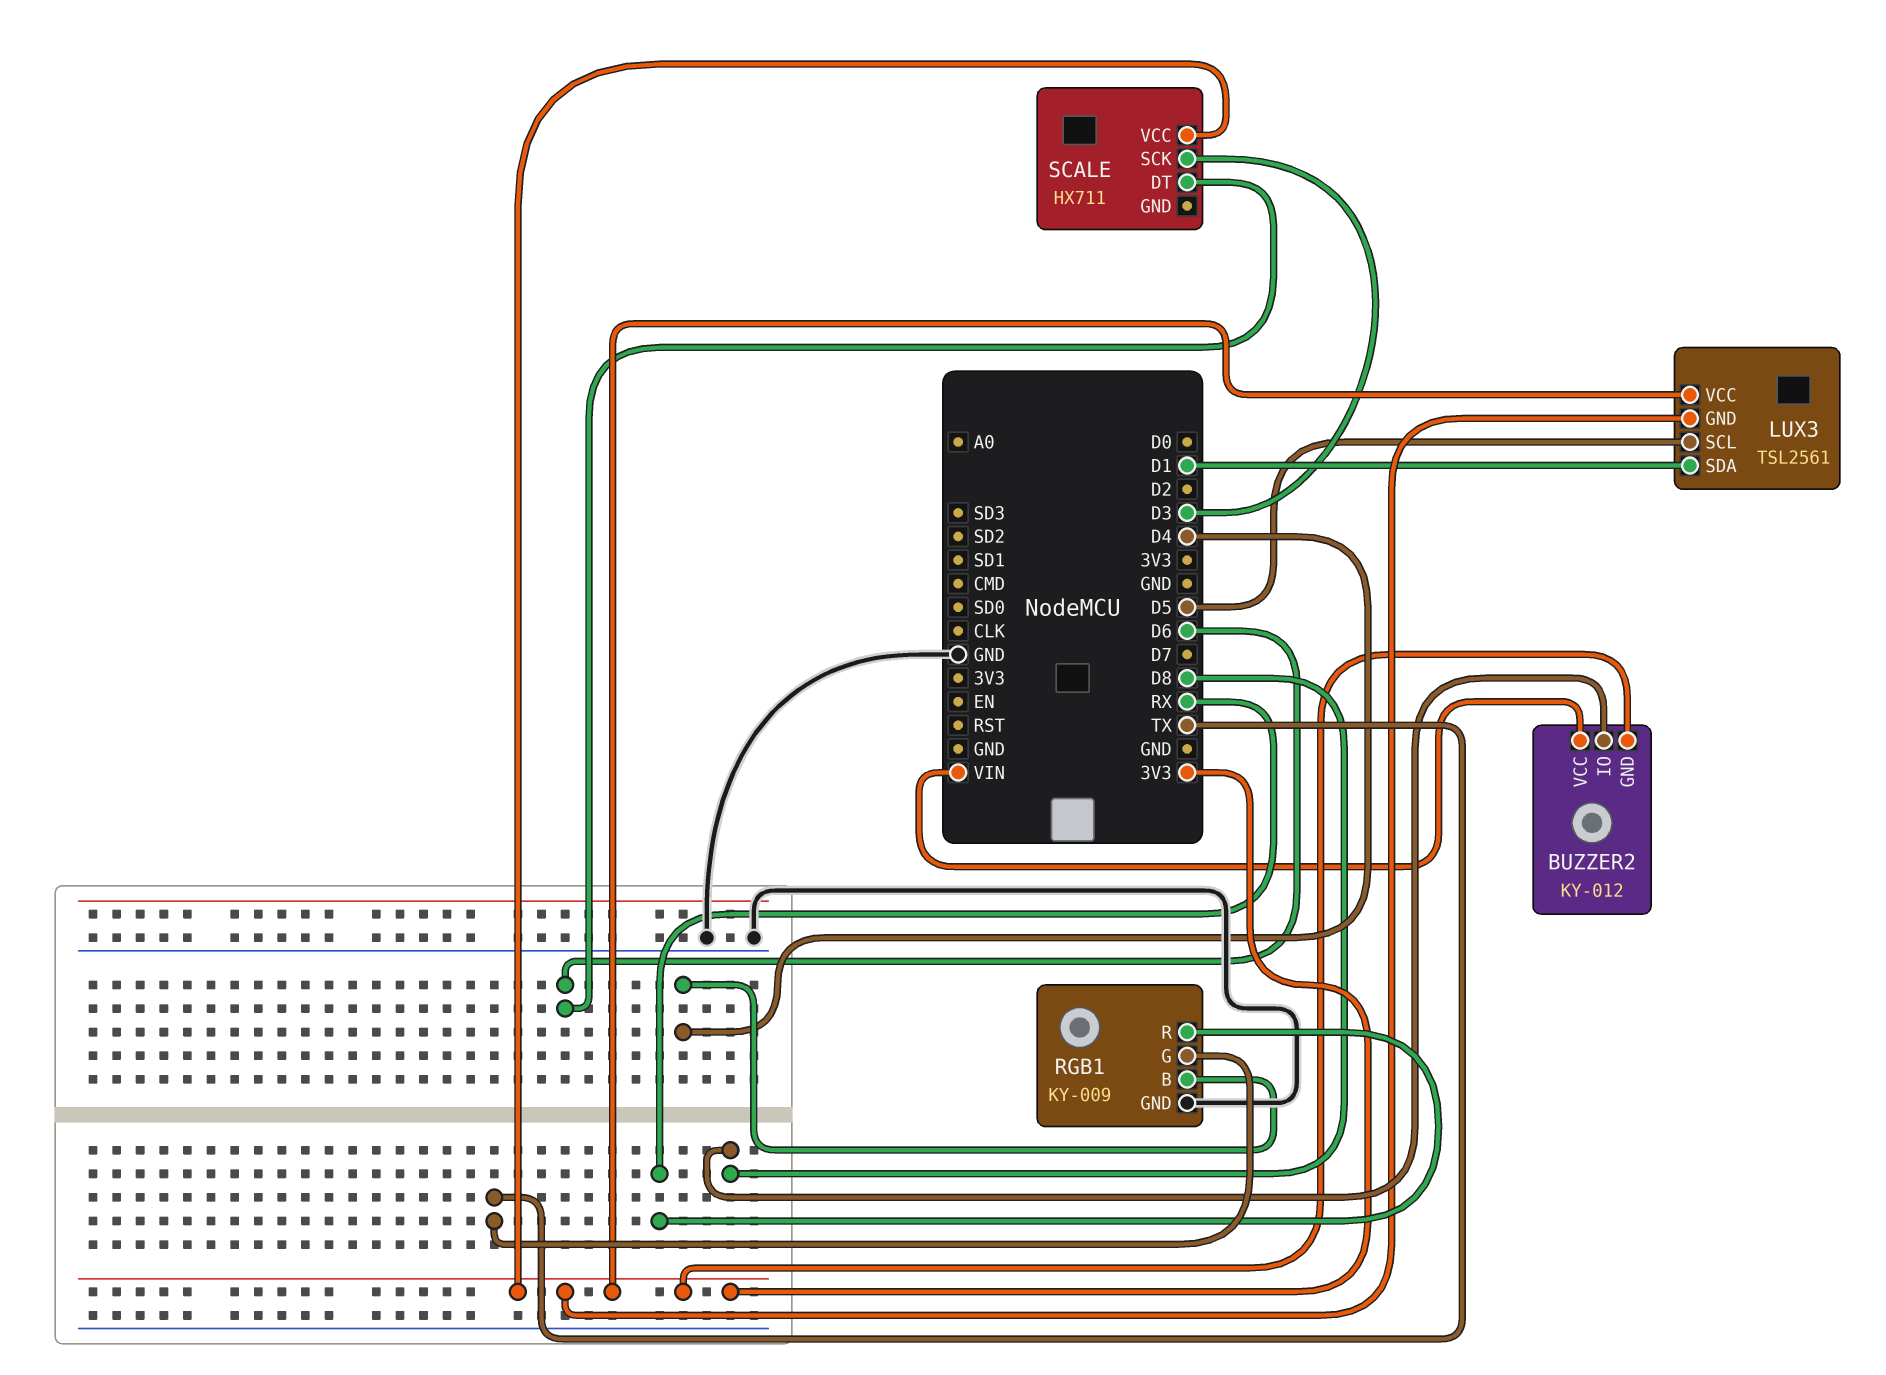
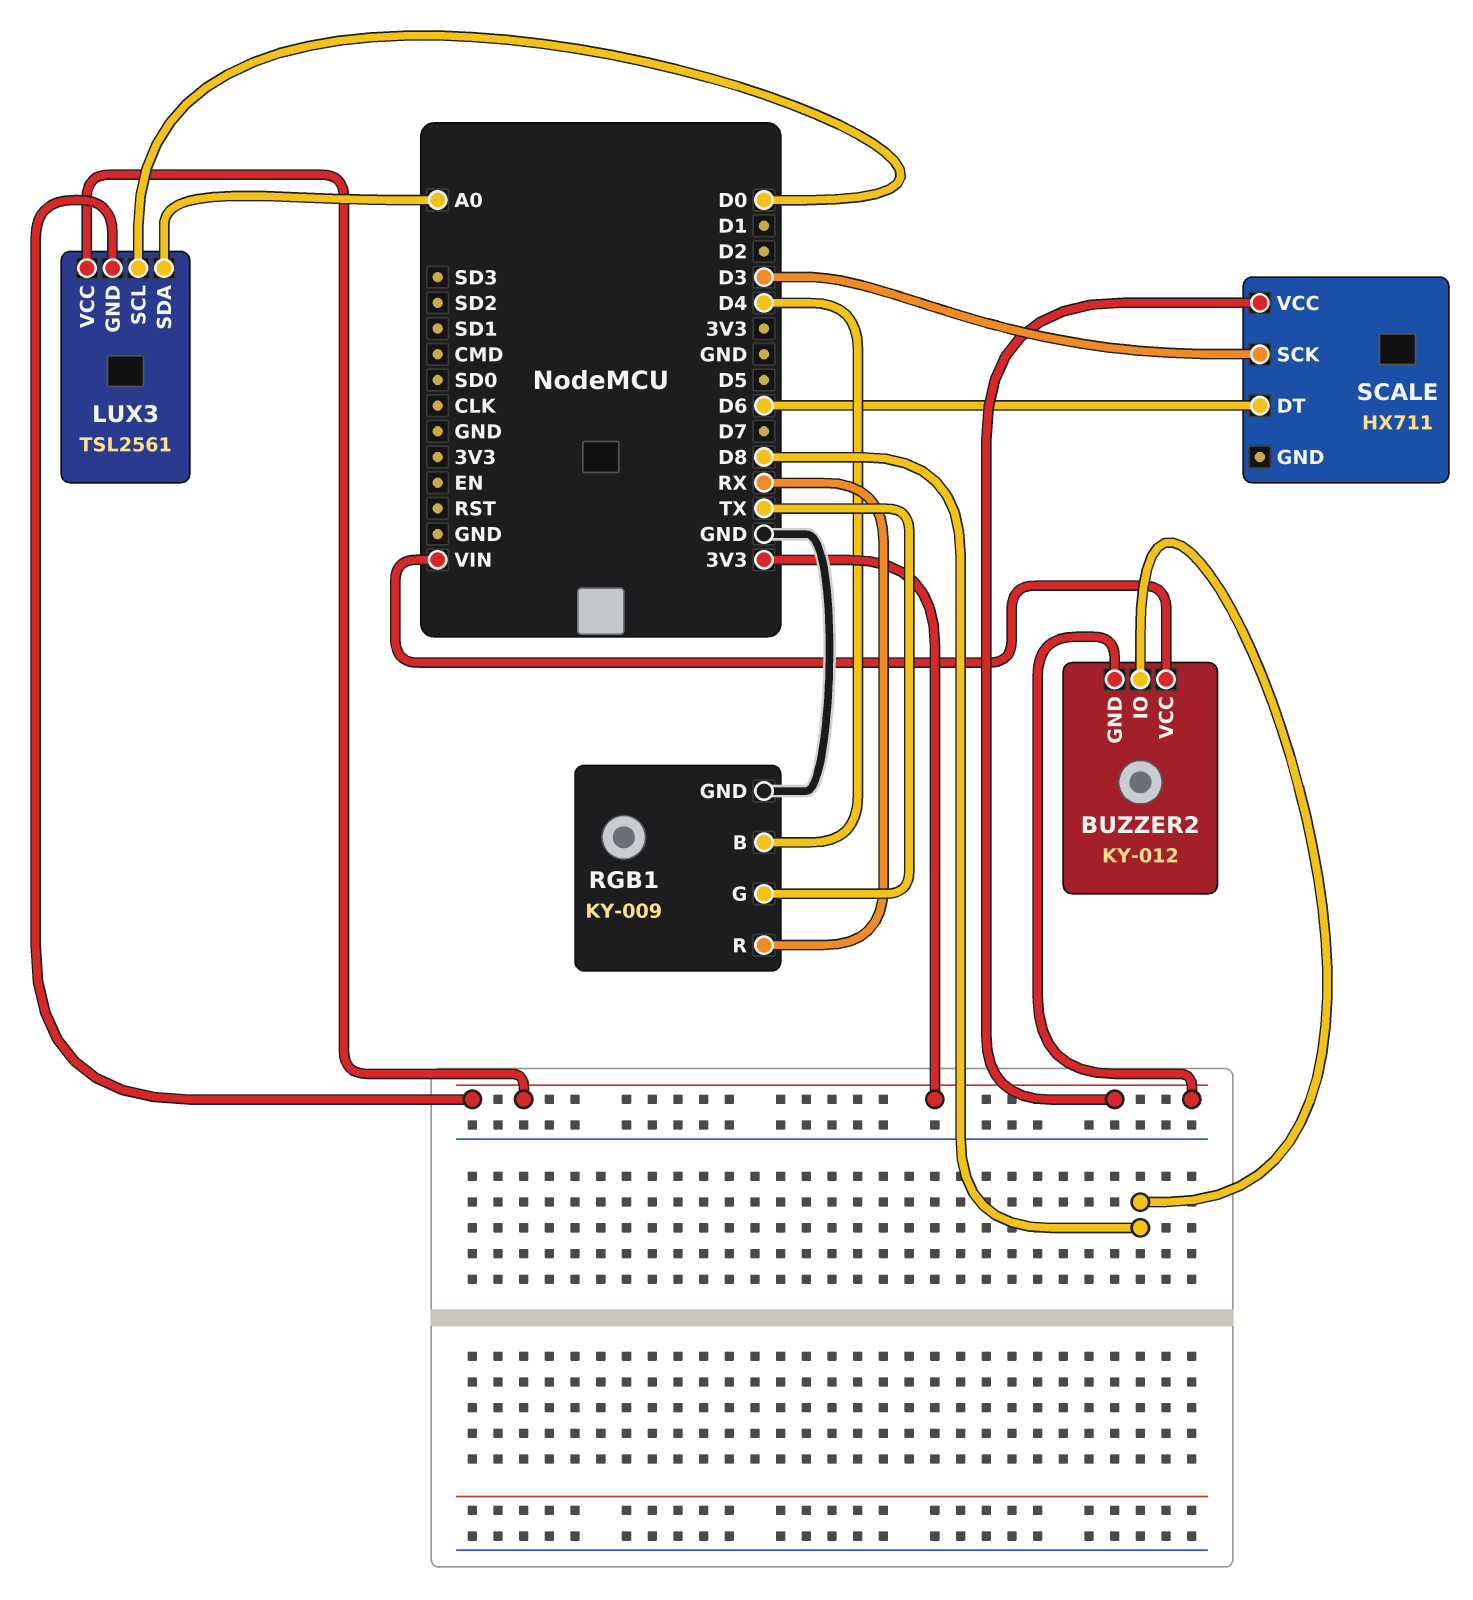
LUX3 pin SCL: D5 -> D0
LUX3 pin SDA: D1 -> A0

